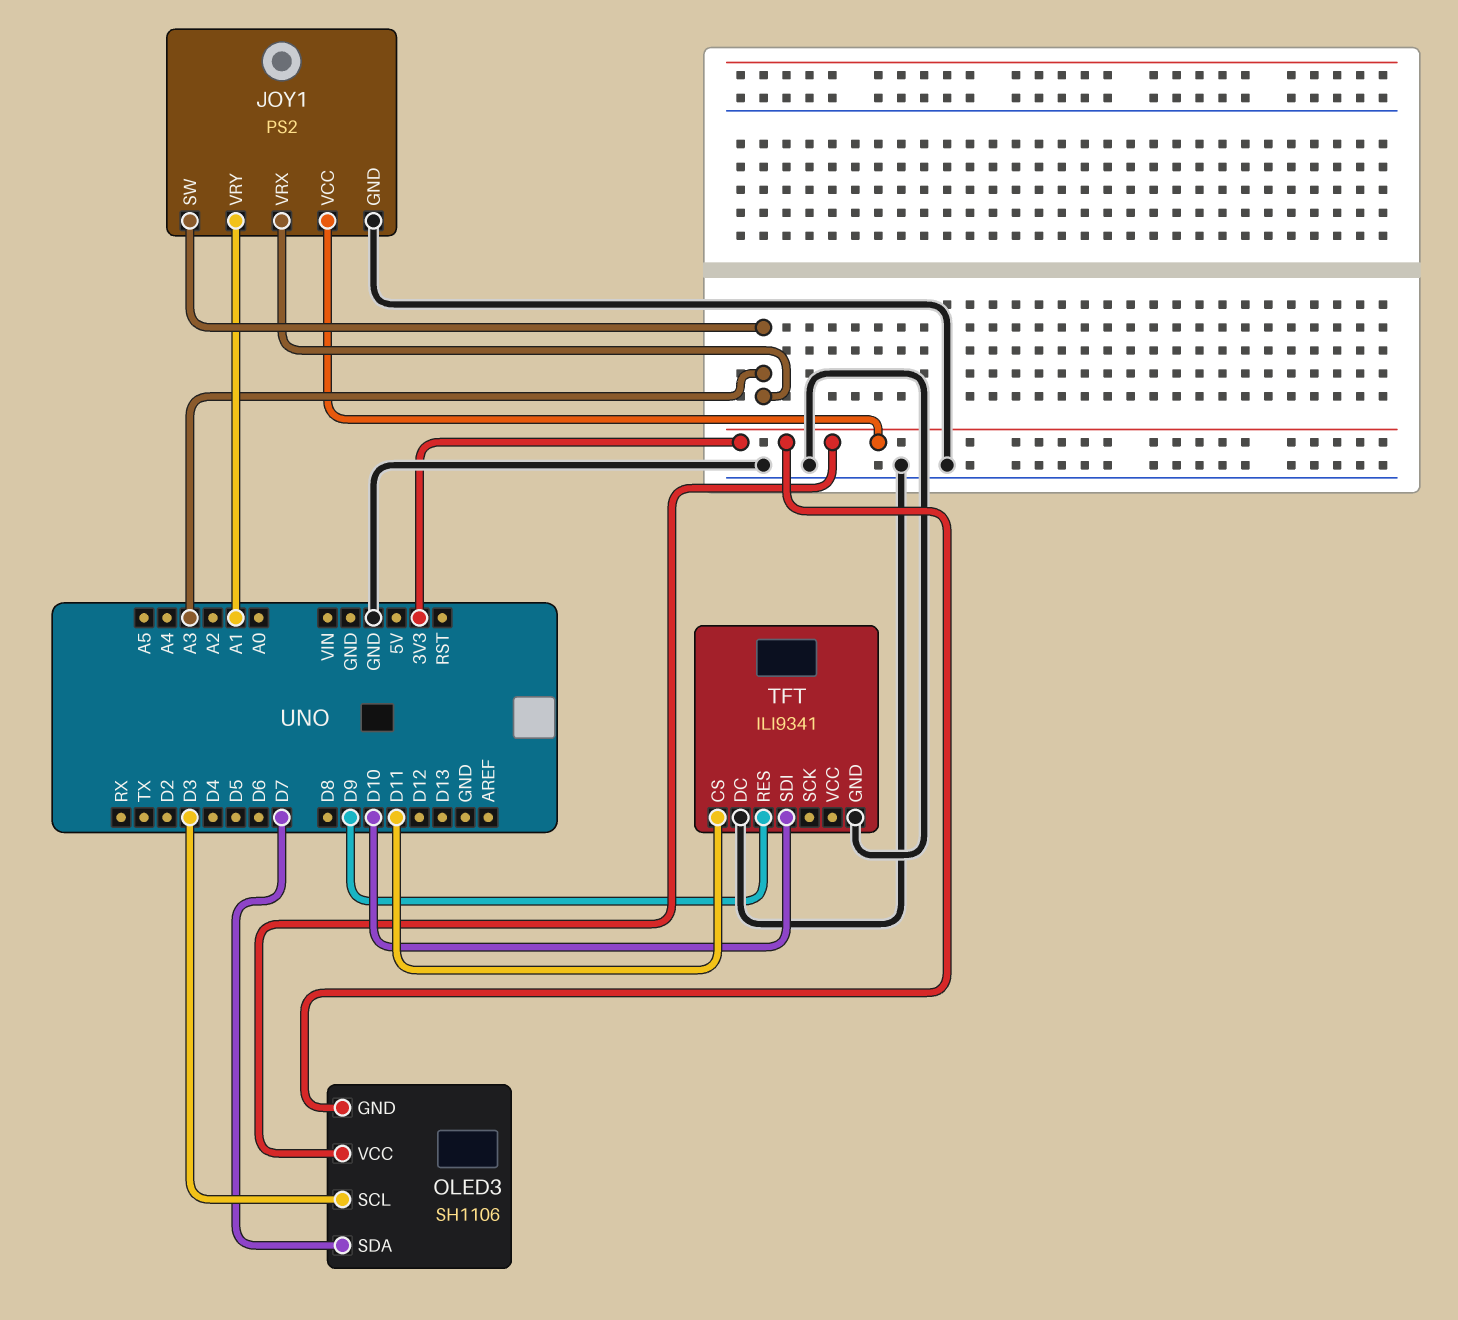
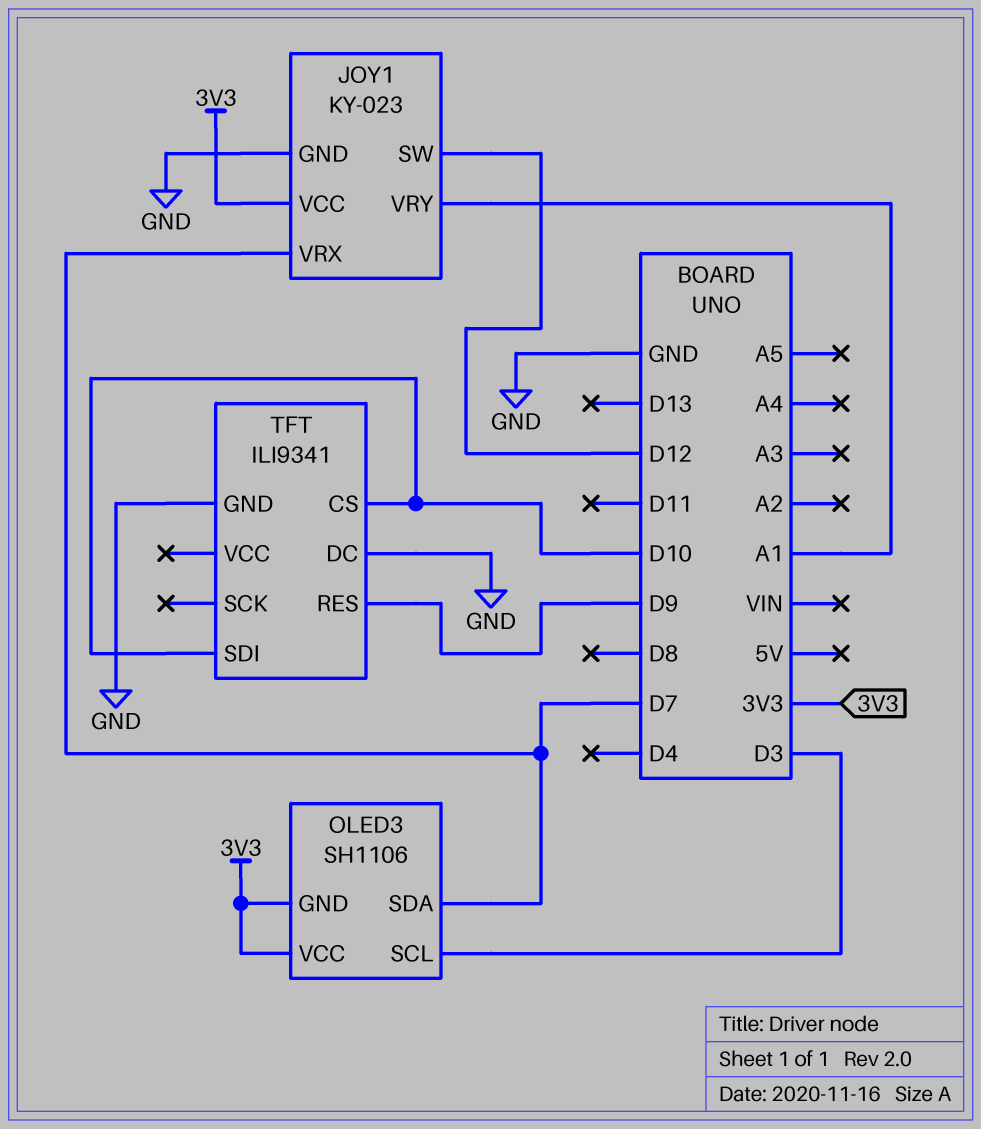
JOY1: PS2 -> KY-023
JOY1 pin SW: A3 -> D12
JOY1 pin VRX: A3 -> D7
TFT pin CS: D11 -> D10

